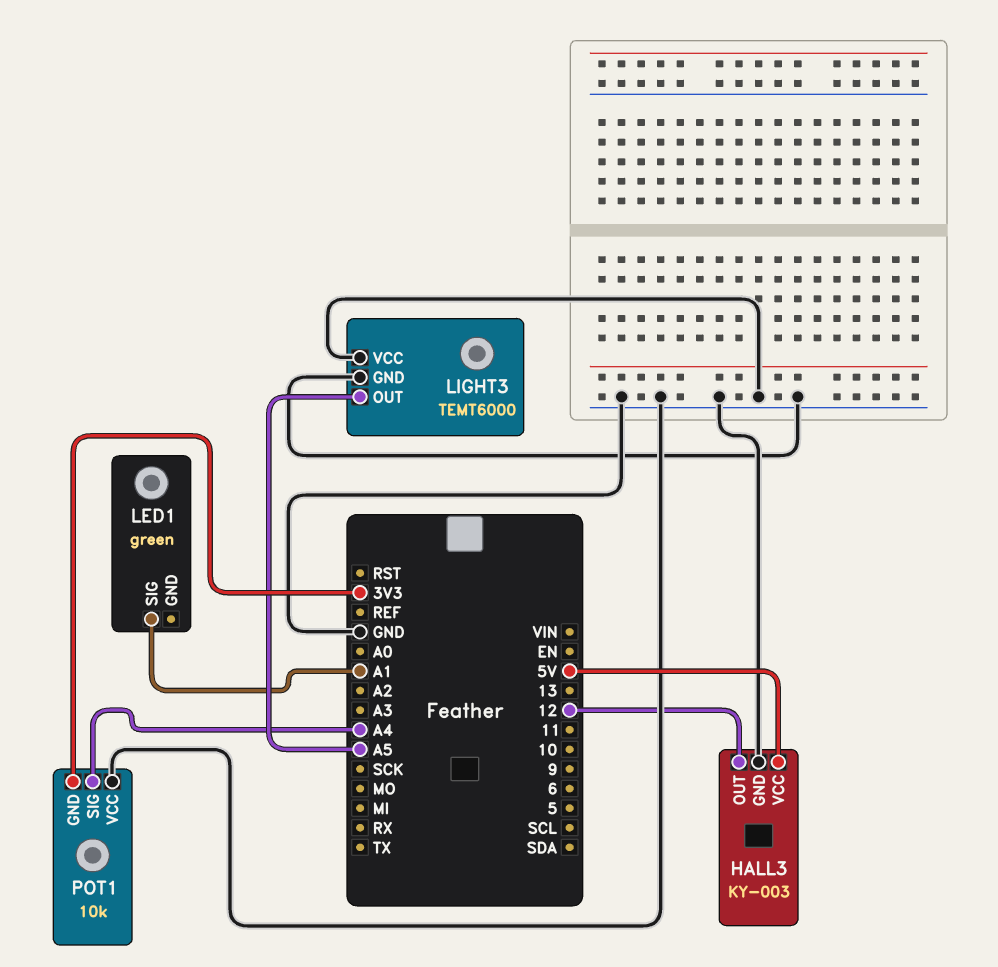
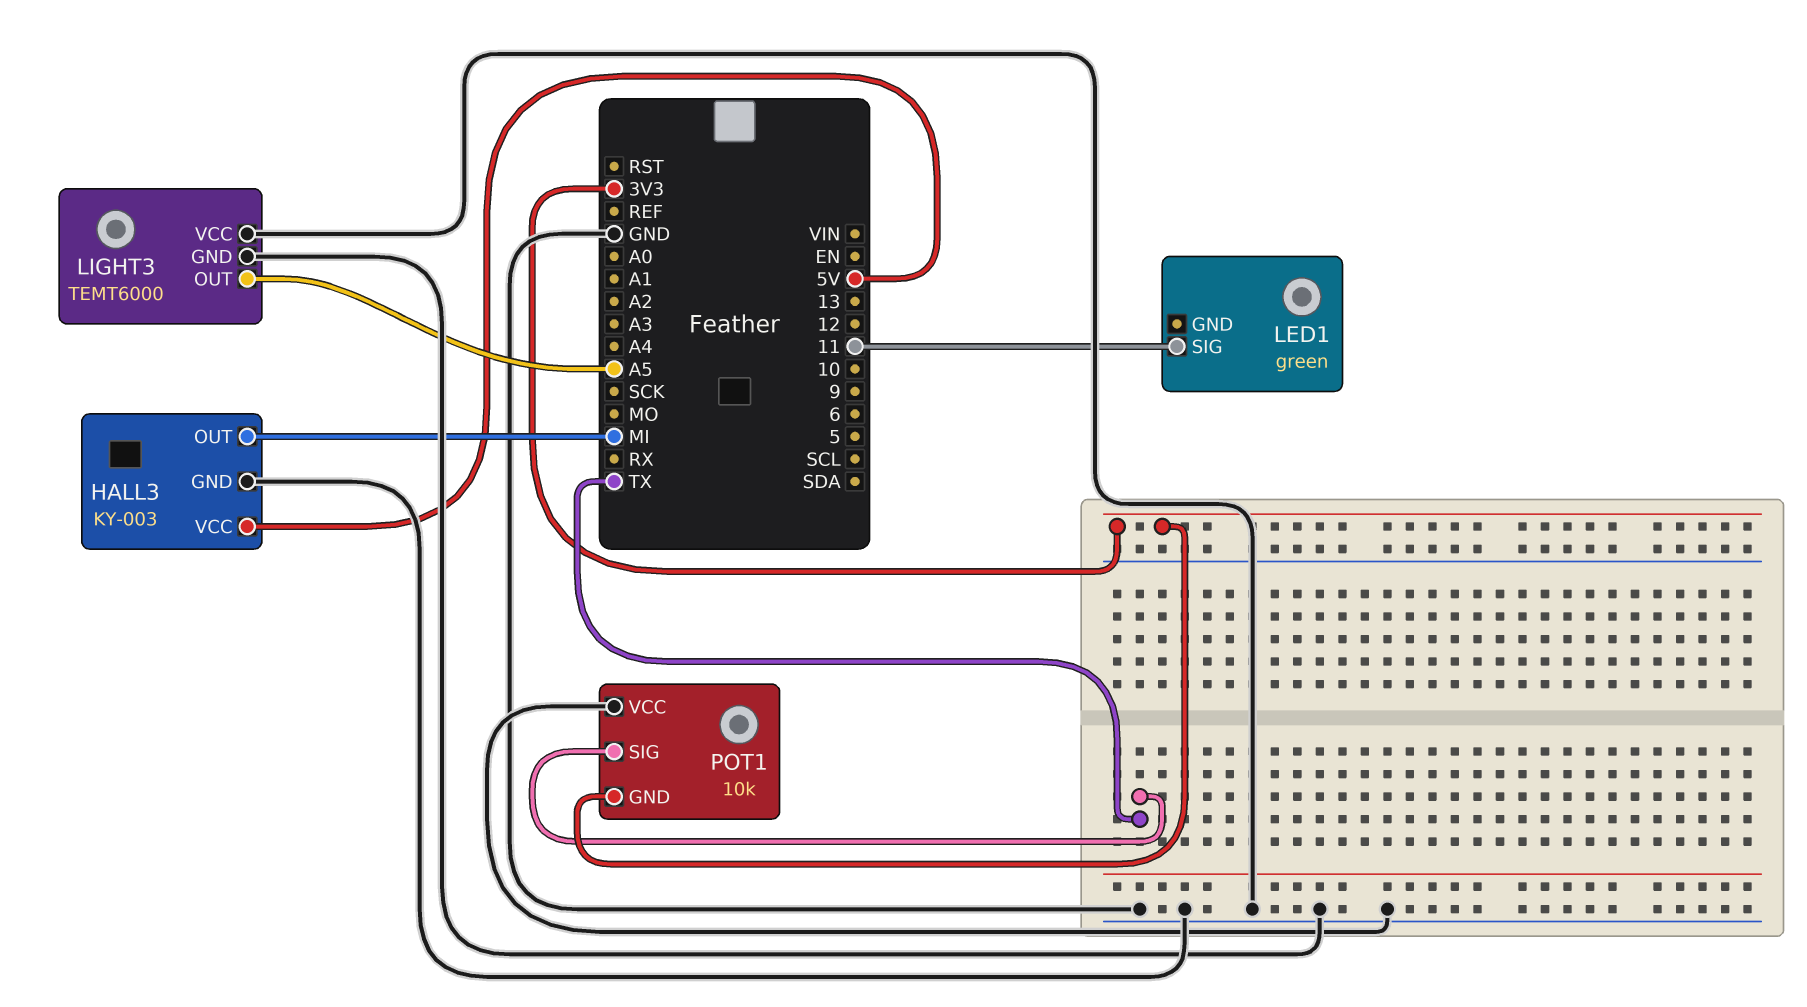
HALL3 pin OUT: 12 -> MI
LED1 pin SIG: A1 -> 11
POT1 pin SIG: A4 -> TX

